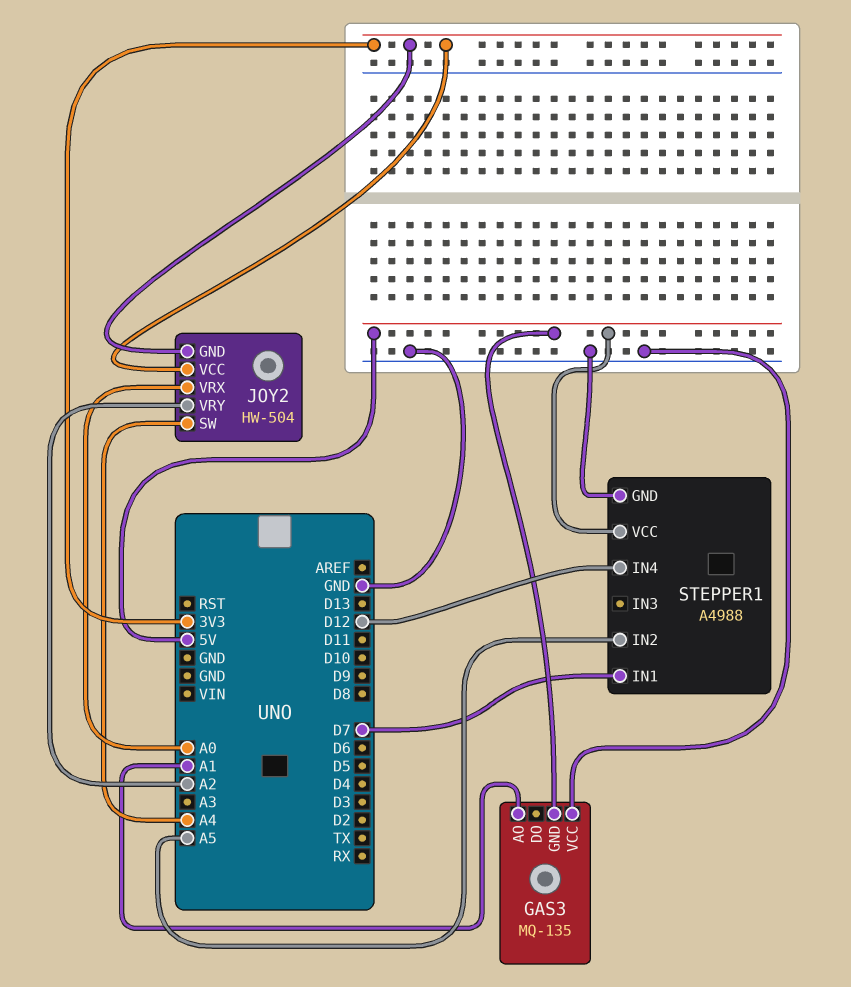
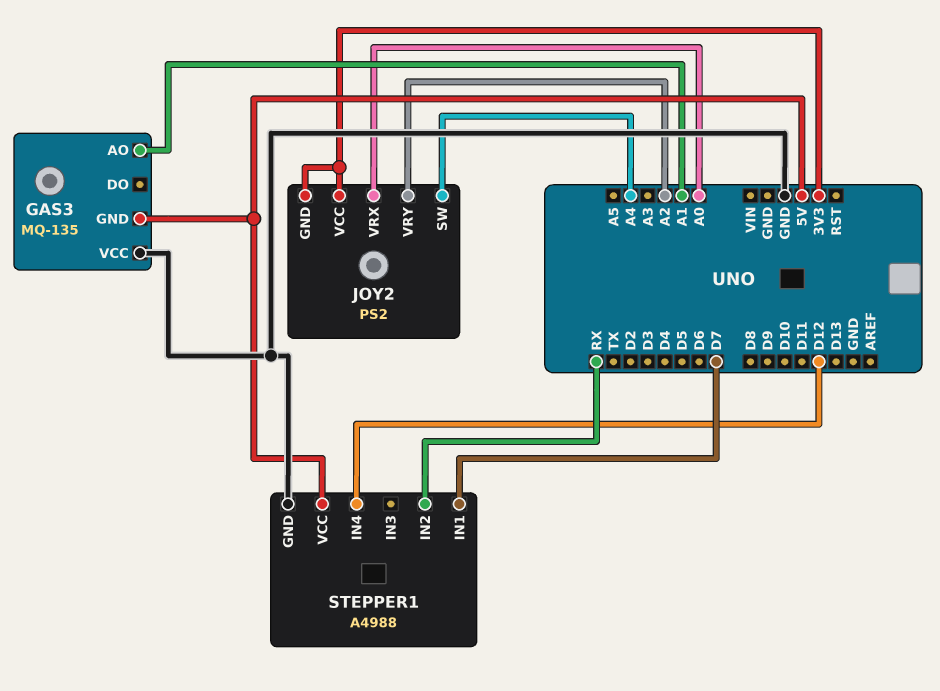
JOY2: HW-504 -> PS2
STEPPER1 pin IN2: A5 -> RX

